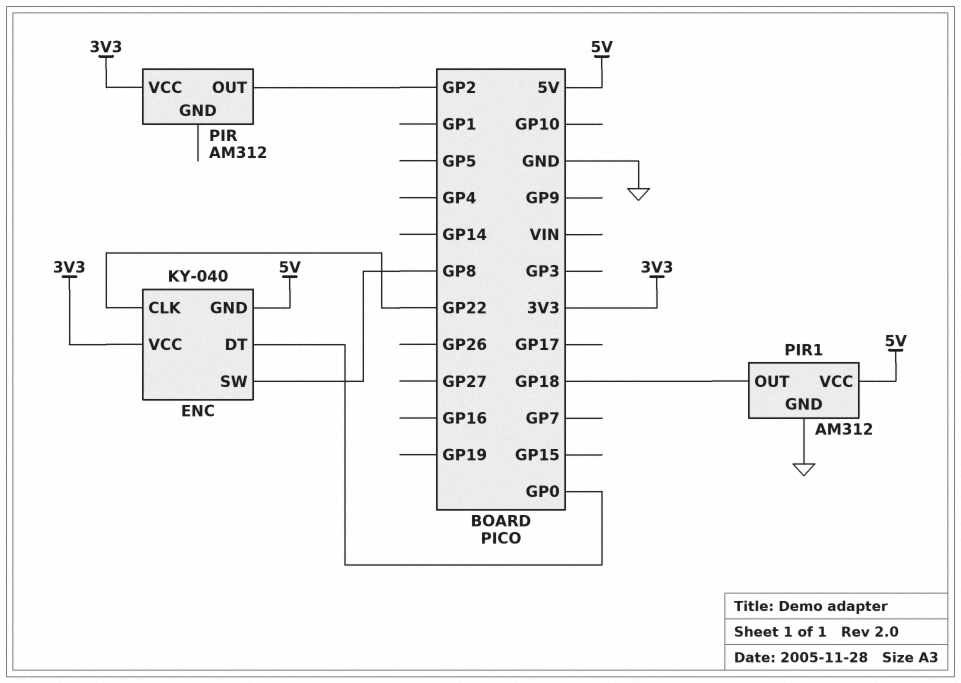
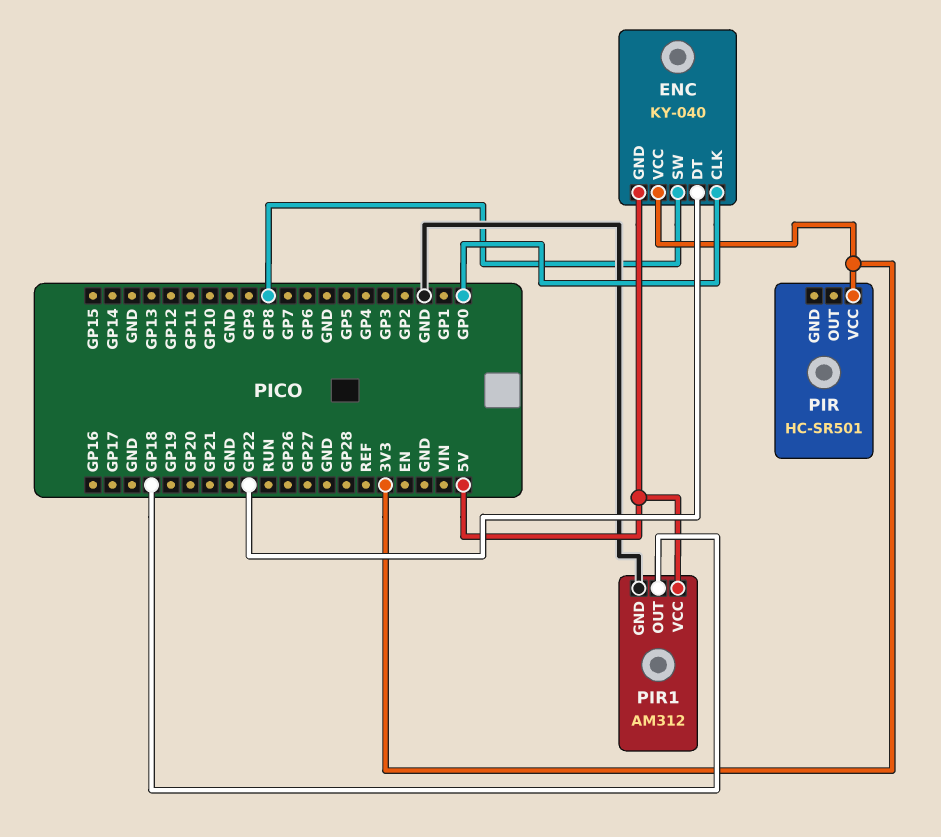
ENC pin CLK: GP22 -> GP0
ENC pin DT: GP0 -> GP22
PIR: AM312 -> HC-SR501
PIR pin OUT: GP2 -> none

